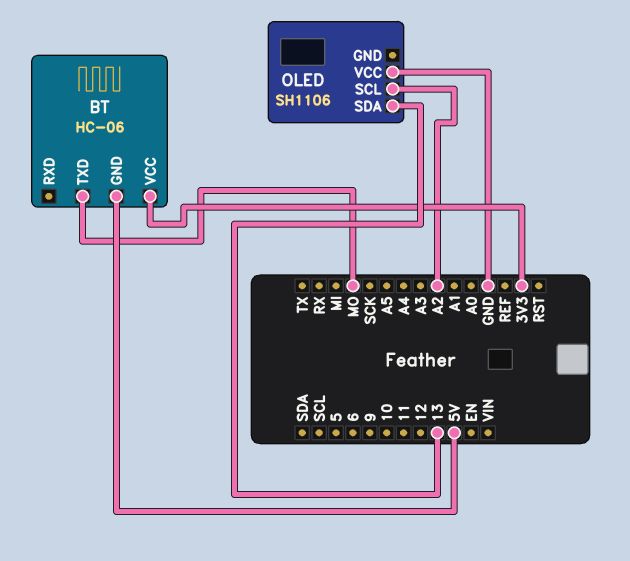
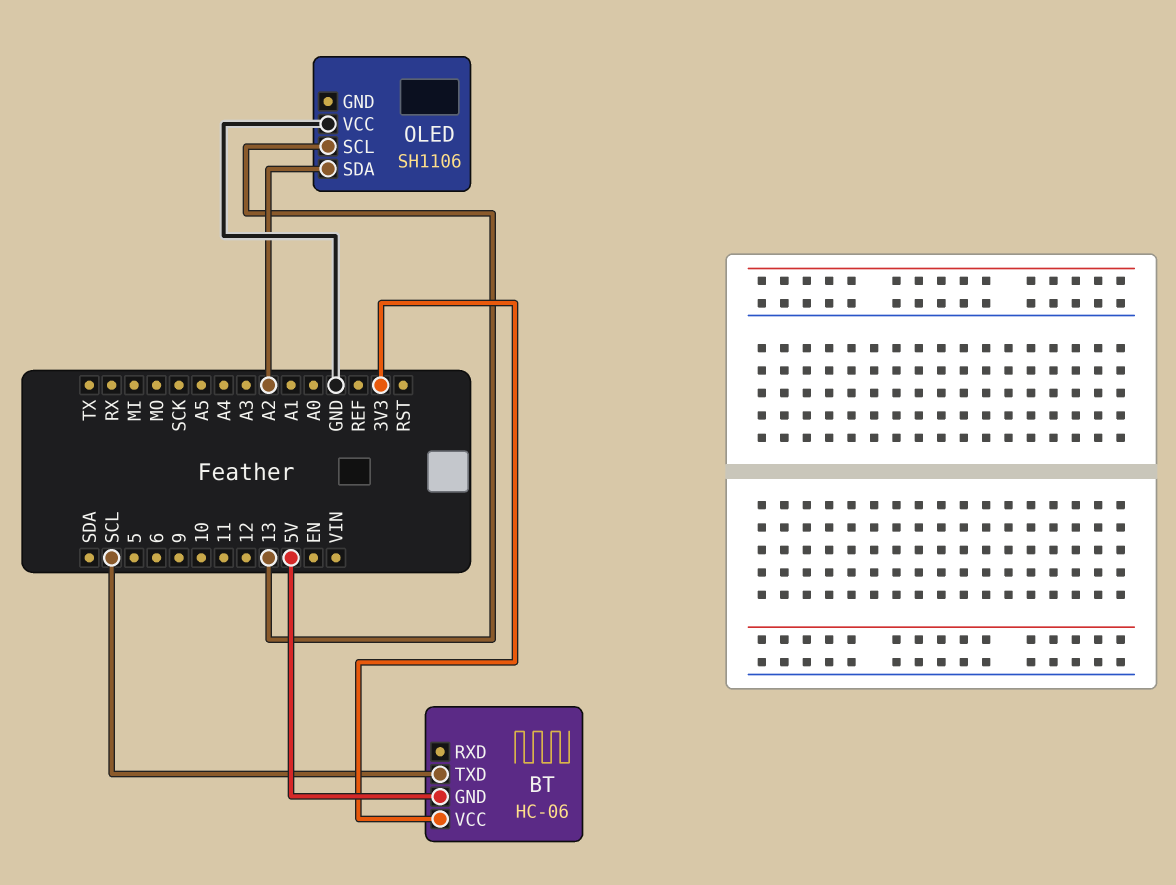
BT pin TXD: MO -> SCL
OLED pin SCL: A2 -> 13
OLED pin SDA: 13 -> A2

